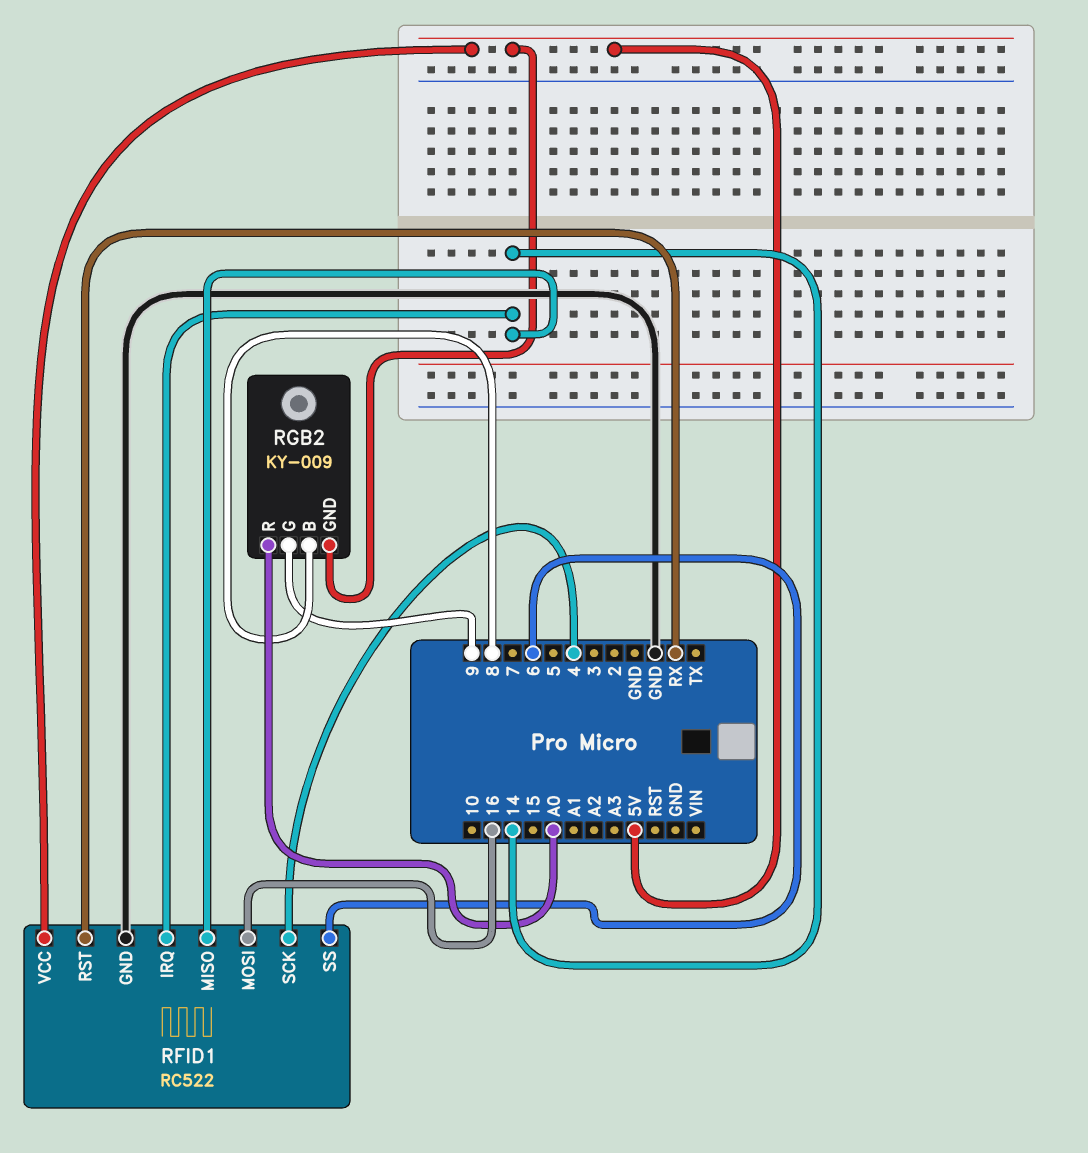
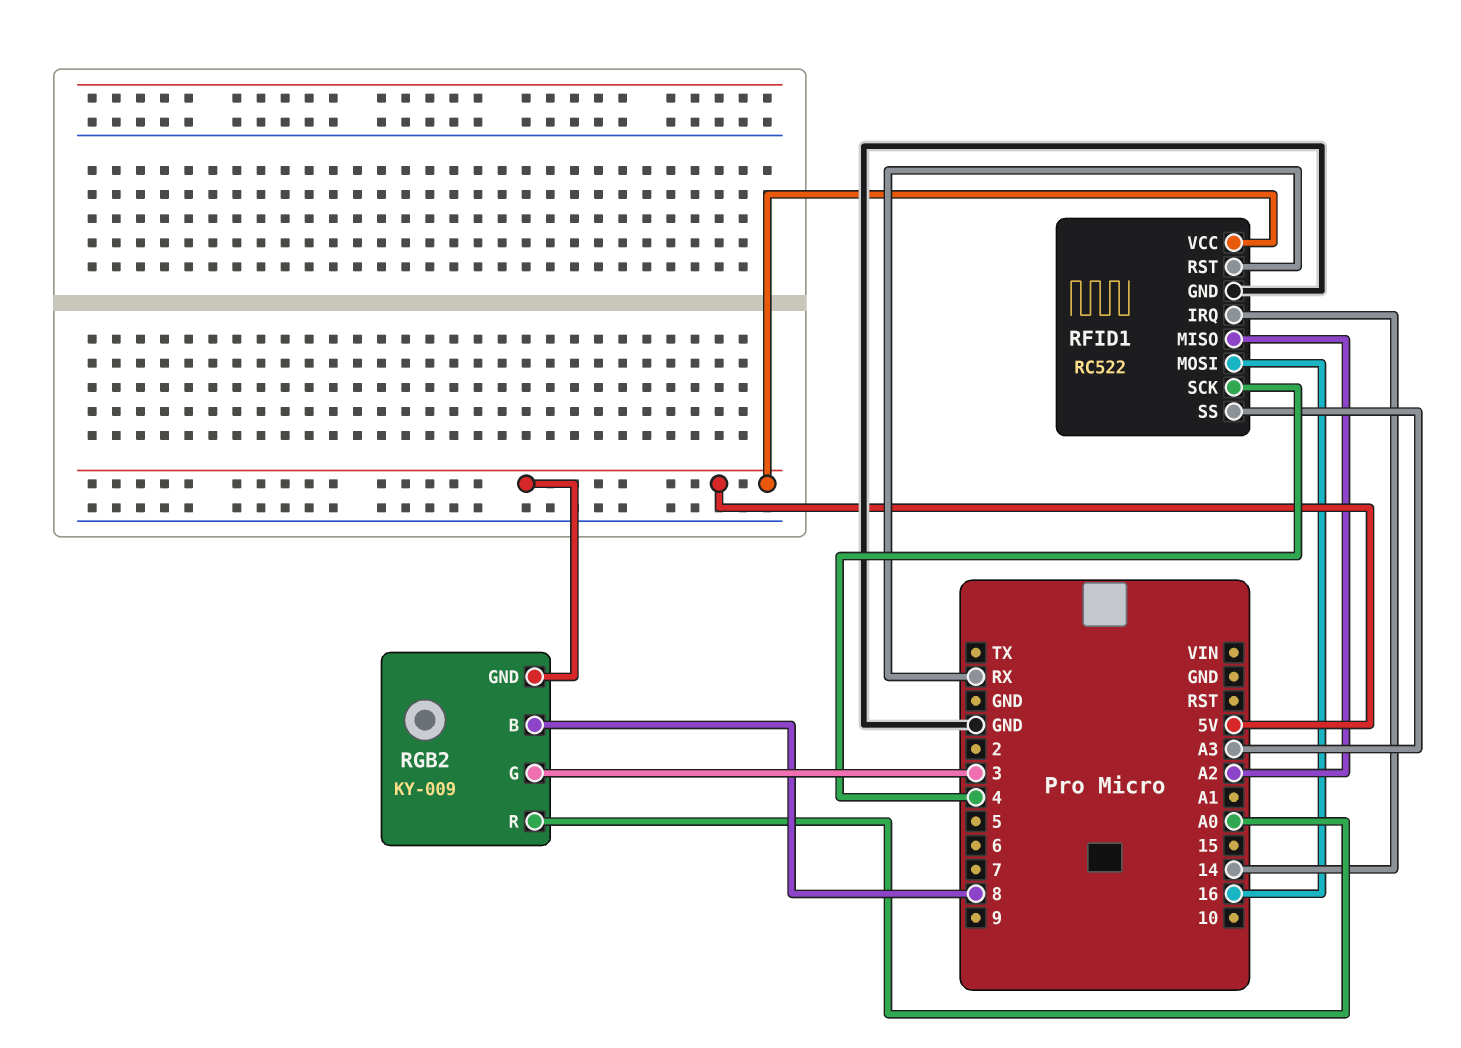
RFID1 pin MISO: 14 -> A2
RFID1 pin SS: 6 -> A3
RGB2 pin G: 9 -> 3

